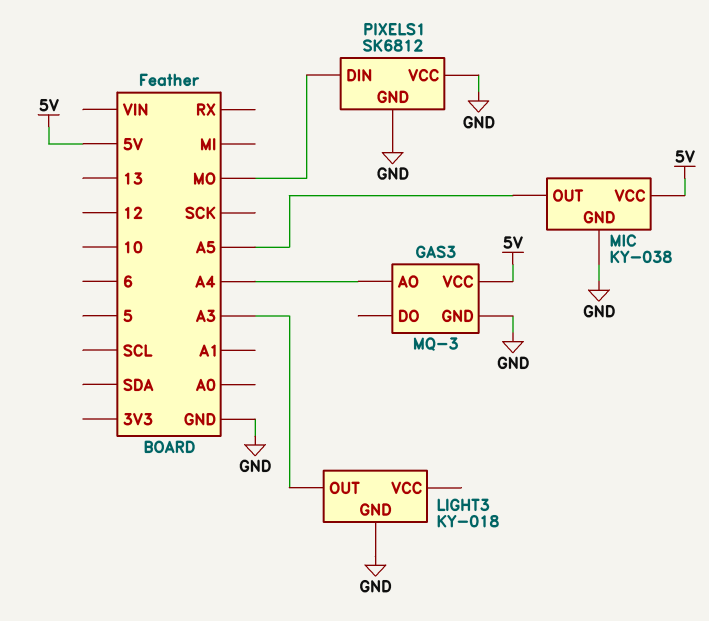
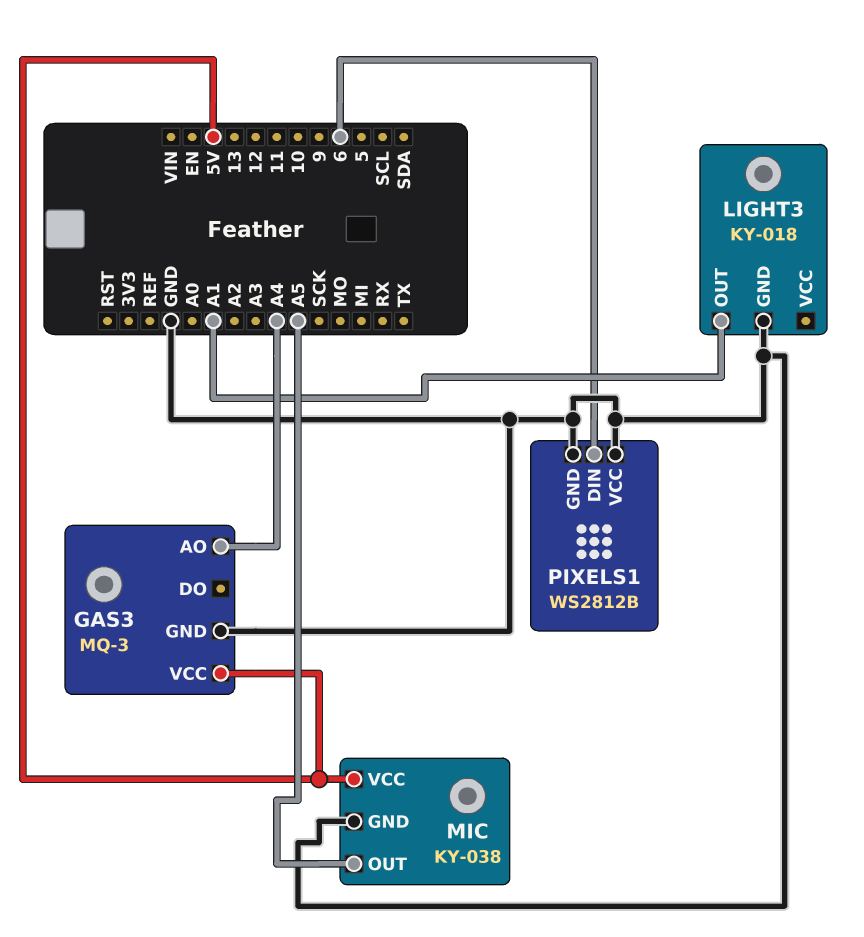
LIGHT3 pin OUT: A3 -> A1
PIXELS1: SK6812 -> WS2812B
PIXELS1 pin DIN: MO -> 6

